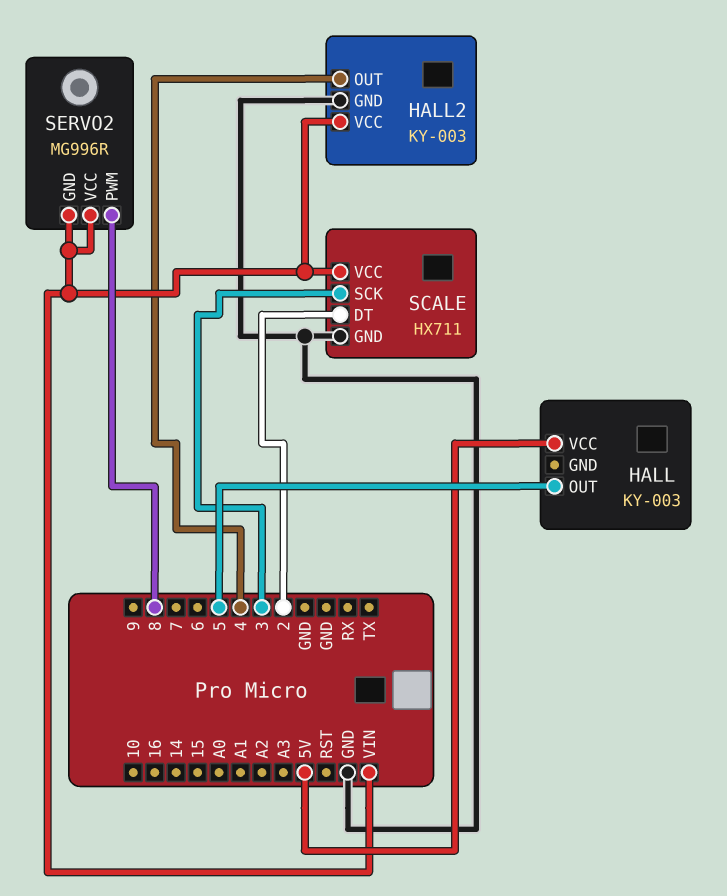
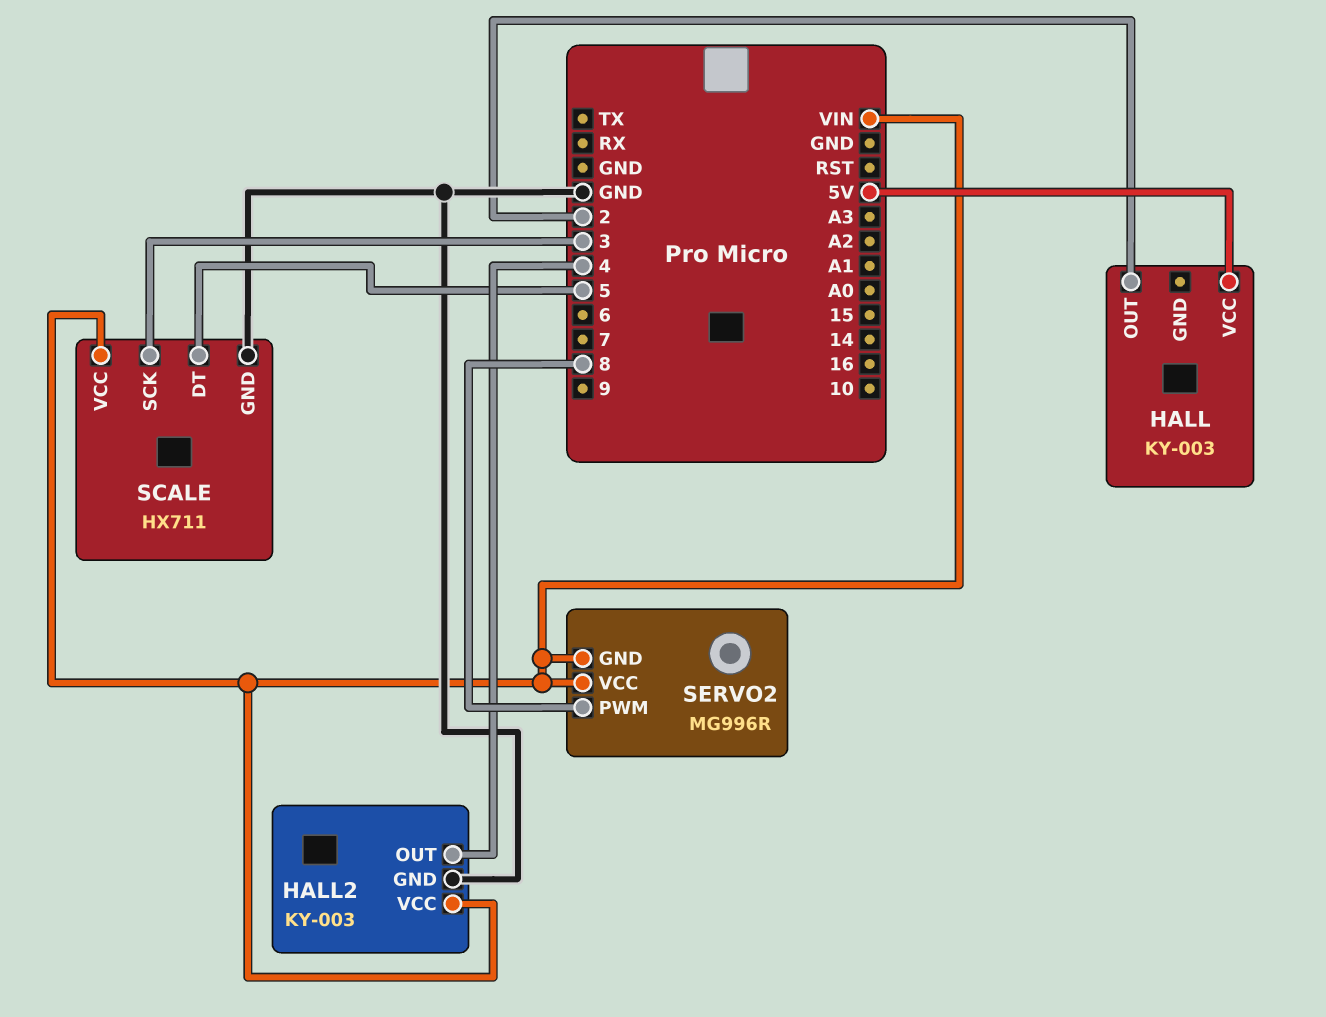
HALL pin OUT: 5 -> 2
SCALE pin DT: 2 -> 5

